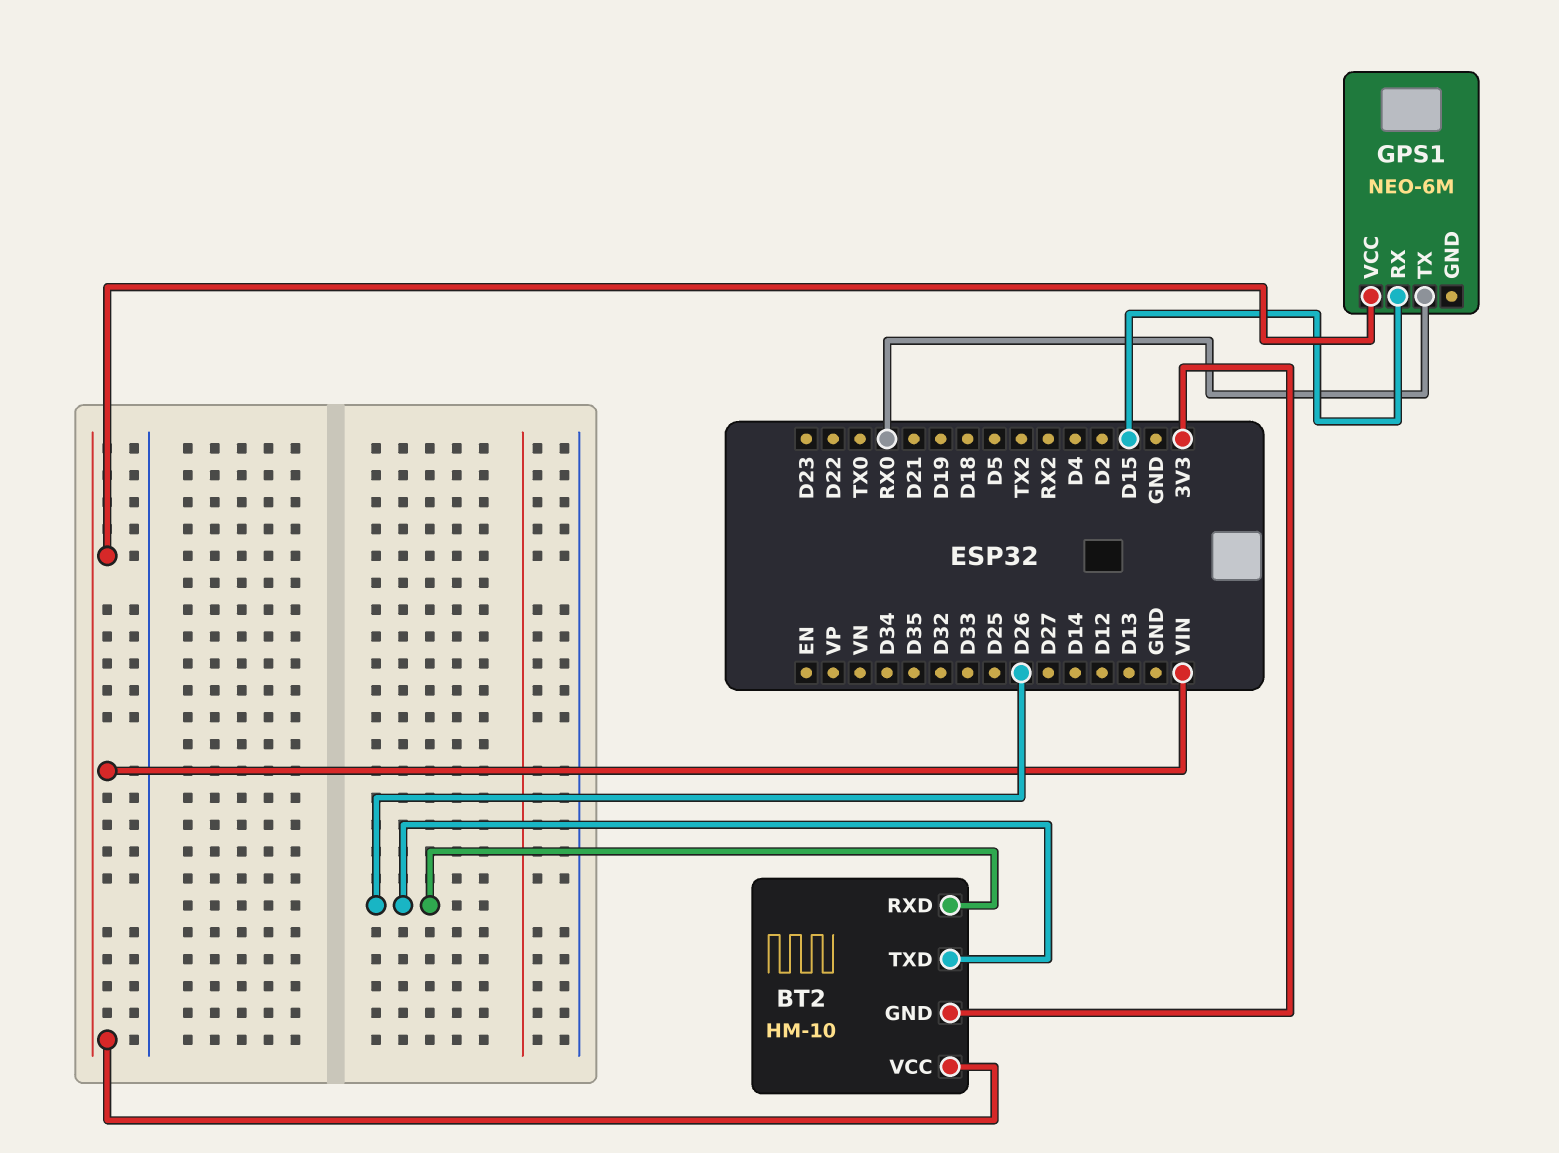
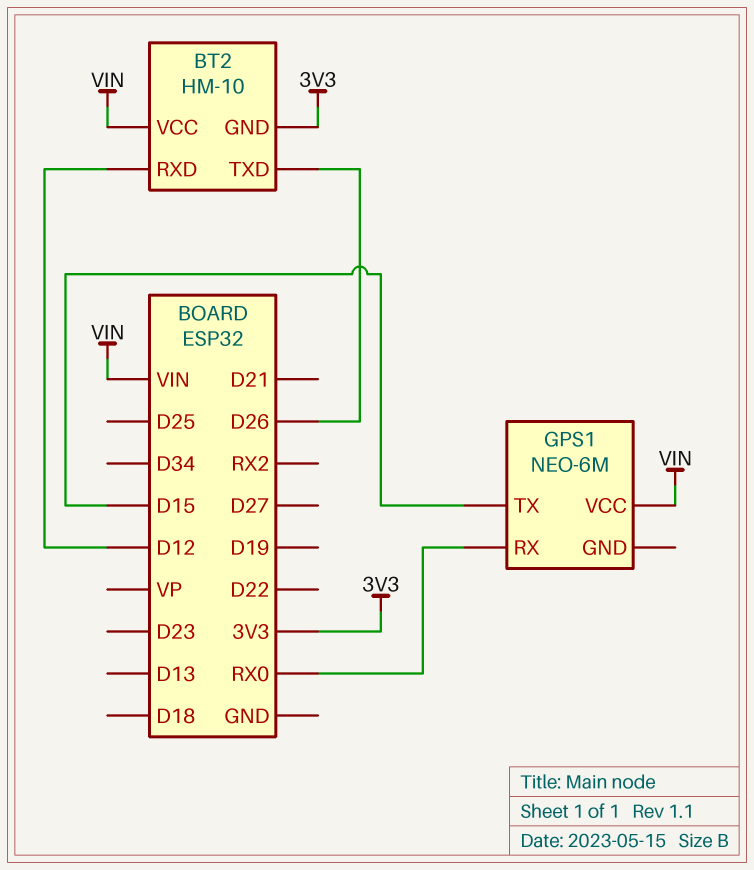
BT2 pin RXD: D26 -> D12
GPS1 pin RX: D15 -> RX0
GPS1 pin TX: RX0 -> D15

